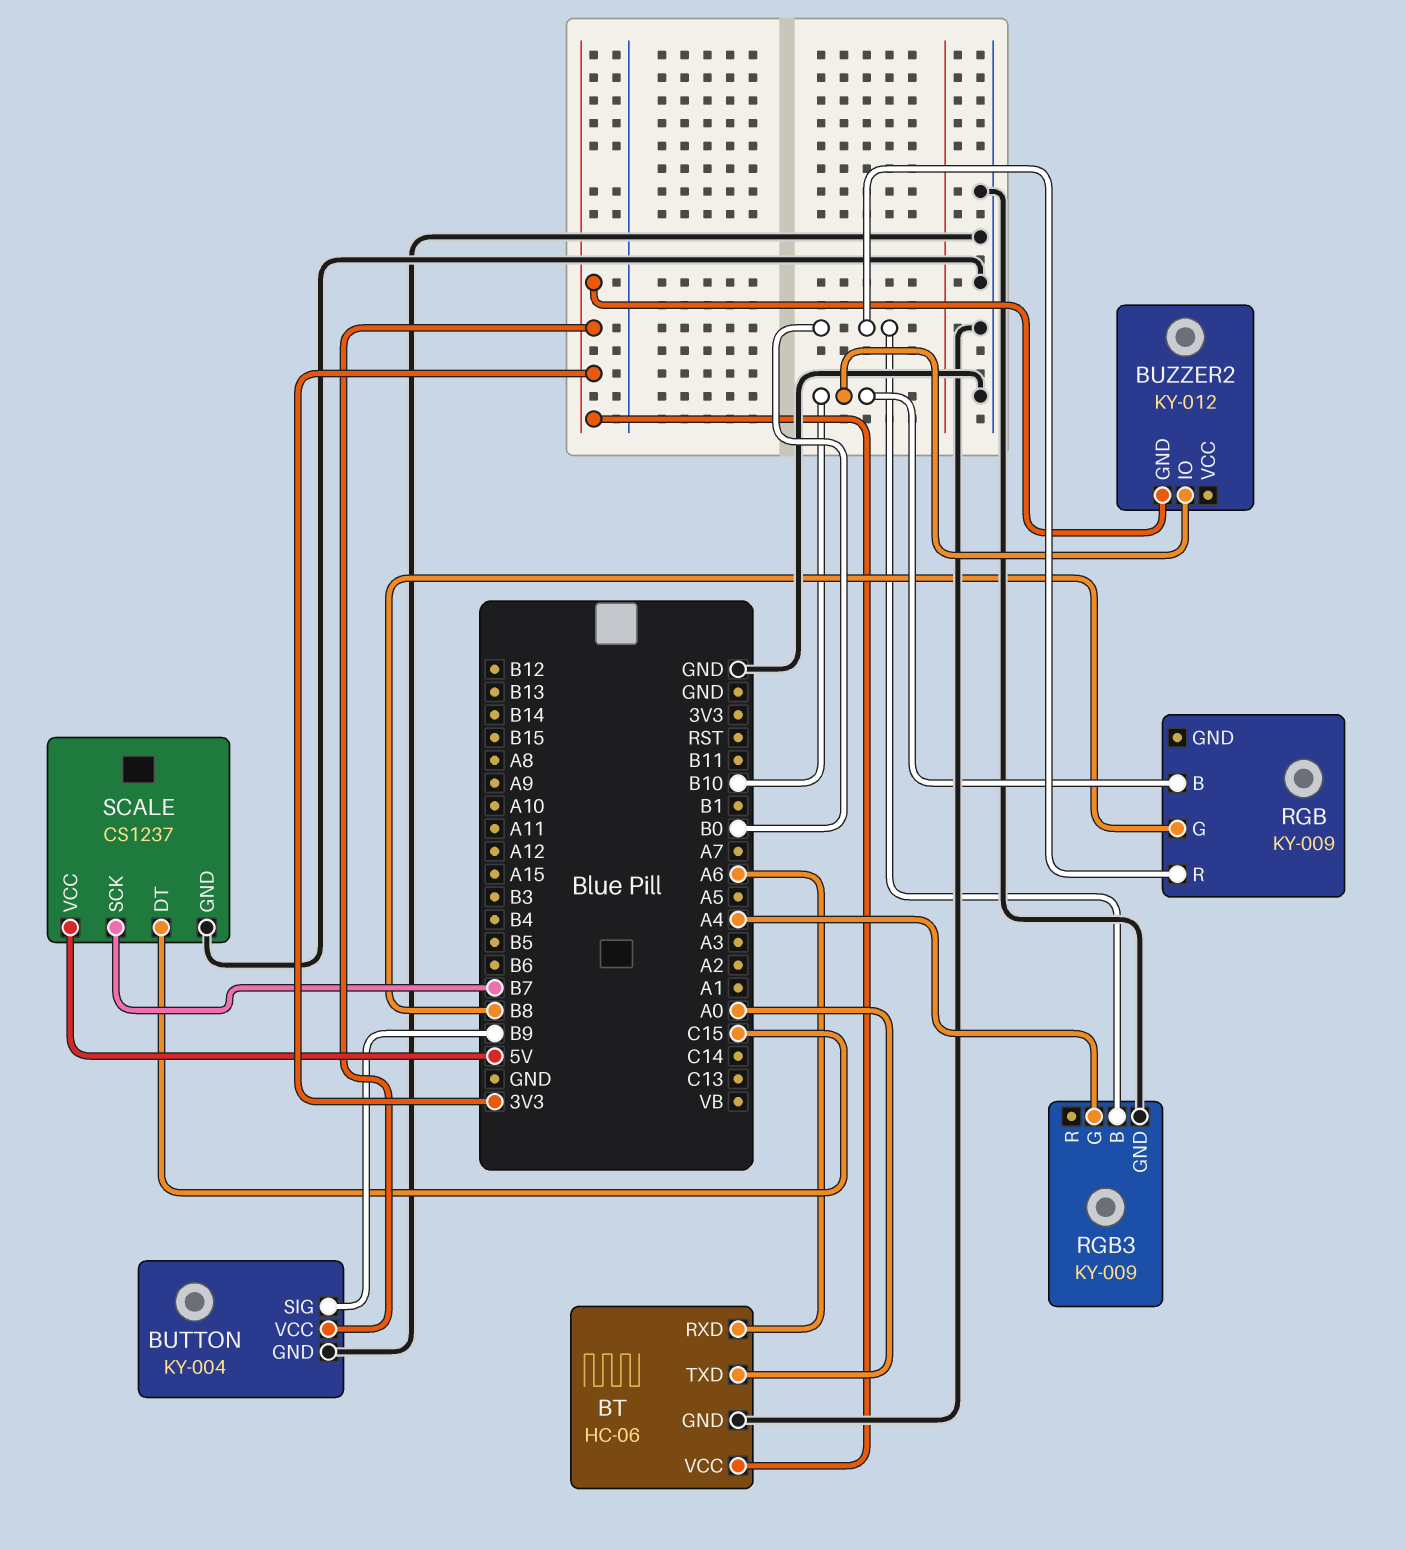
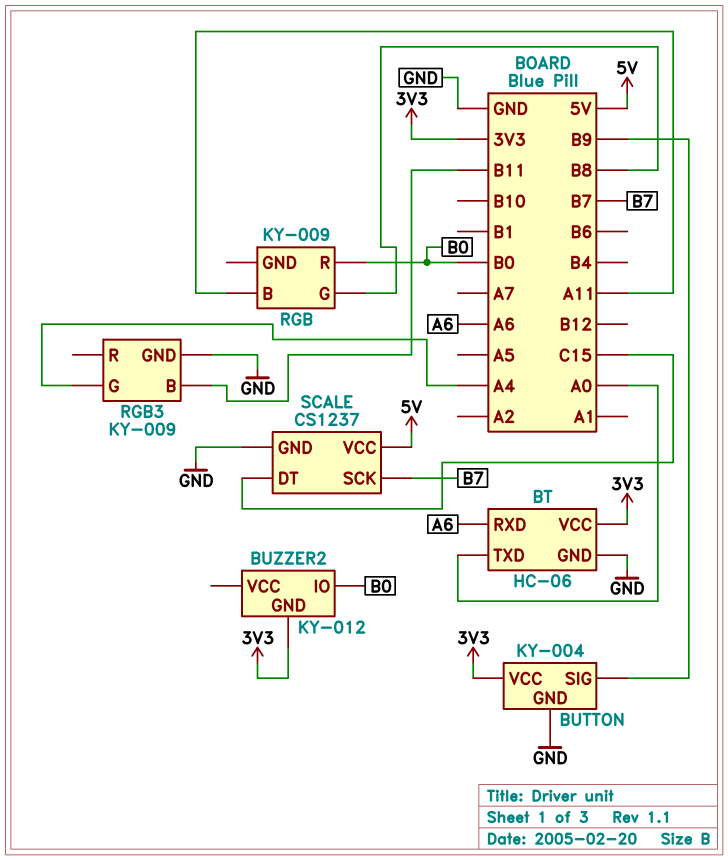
BUZZER2 pin IO: B10 -> B0
RGB pin B: B10 -> A11
RGB3 pin B: B0 -> B11

